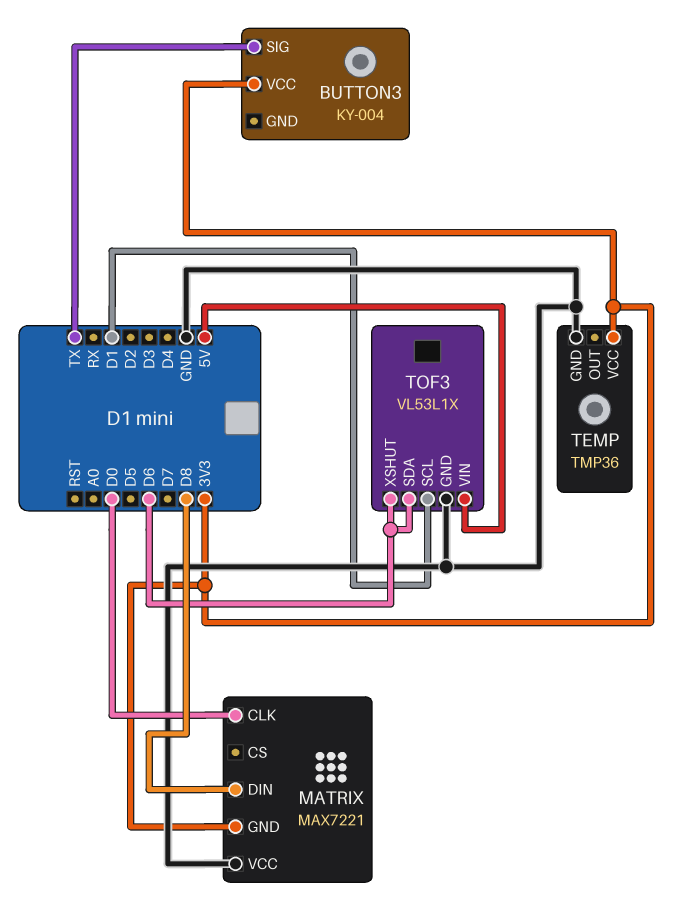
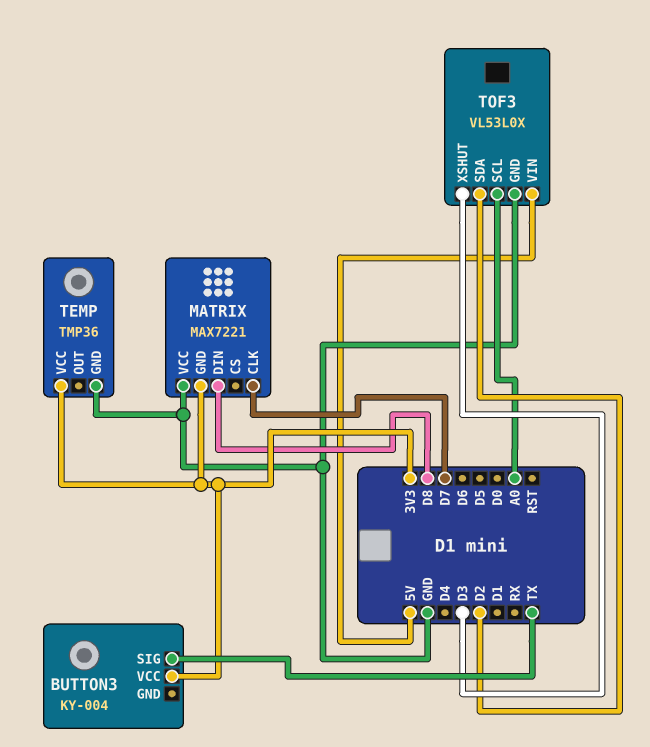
MATRIX pin CLK: D0 -> D7
TOF3: VL53L1X -> VL53L0X
TOF3 pin SCL: D1 -> A0
TOF3 pin SDA: D6 -> D2
TOF3 pin XSHUT: D6 -> D3

